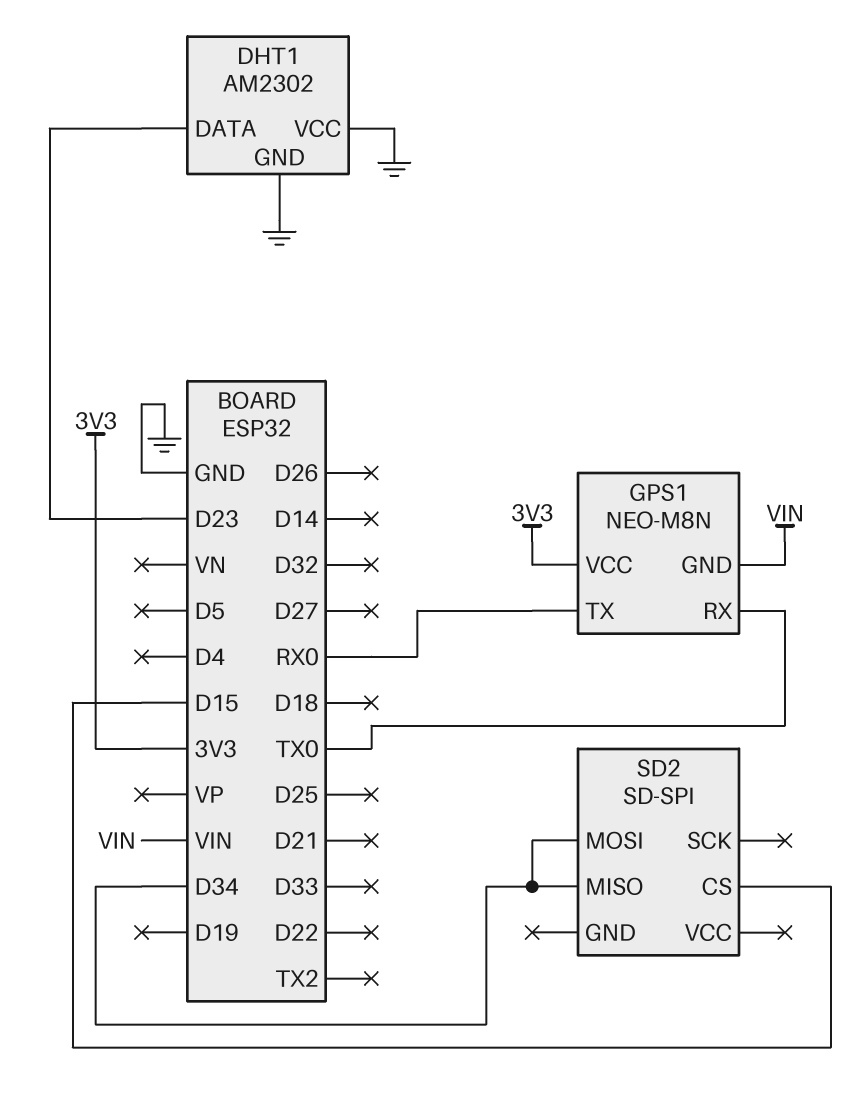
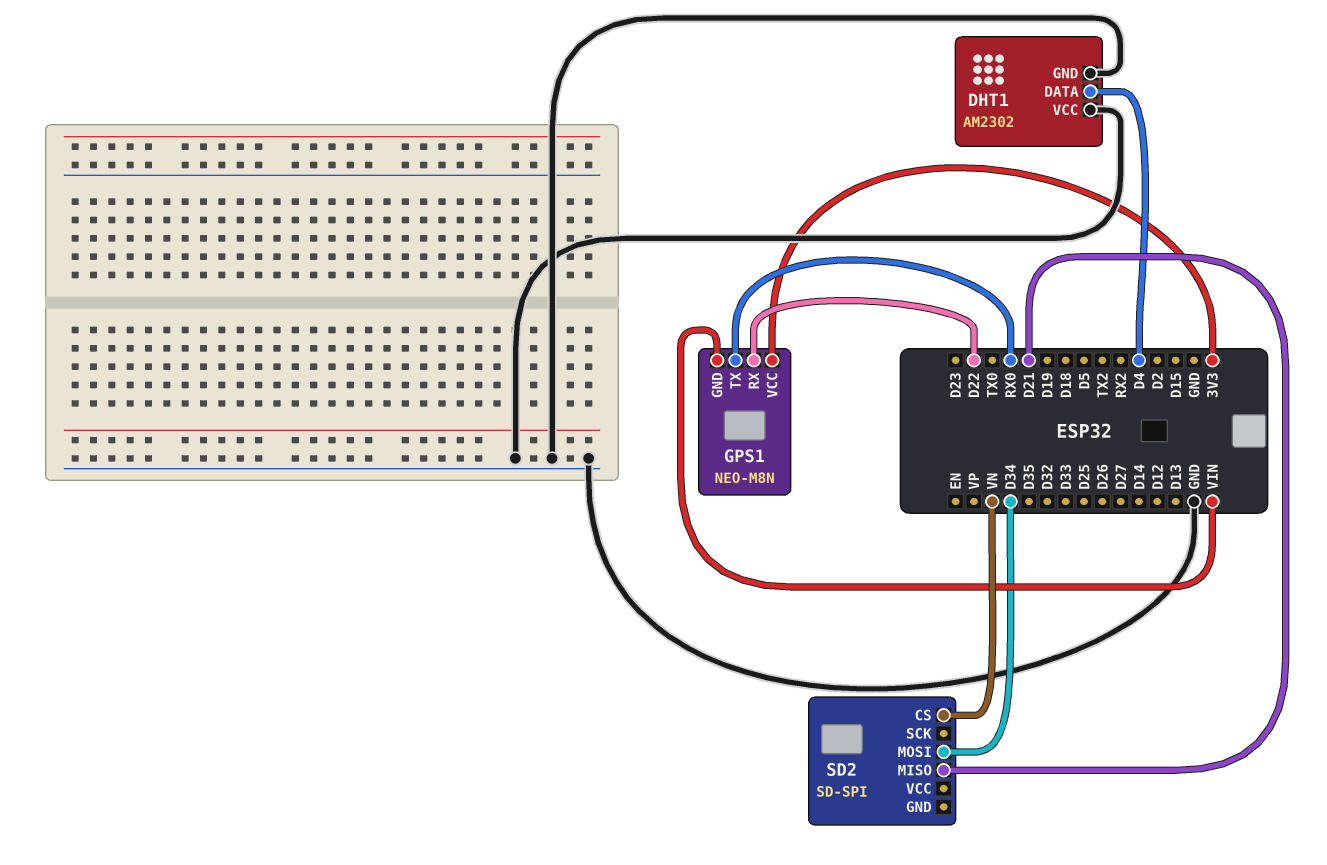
DHT1 pin DATA: D23 -> D4
GPS1 pin RX: TX0 -> D22
SD2 pin CS: D15 -> VN
SD2 pin MISO: D34 -> D21

